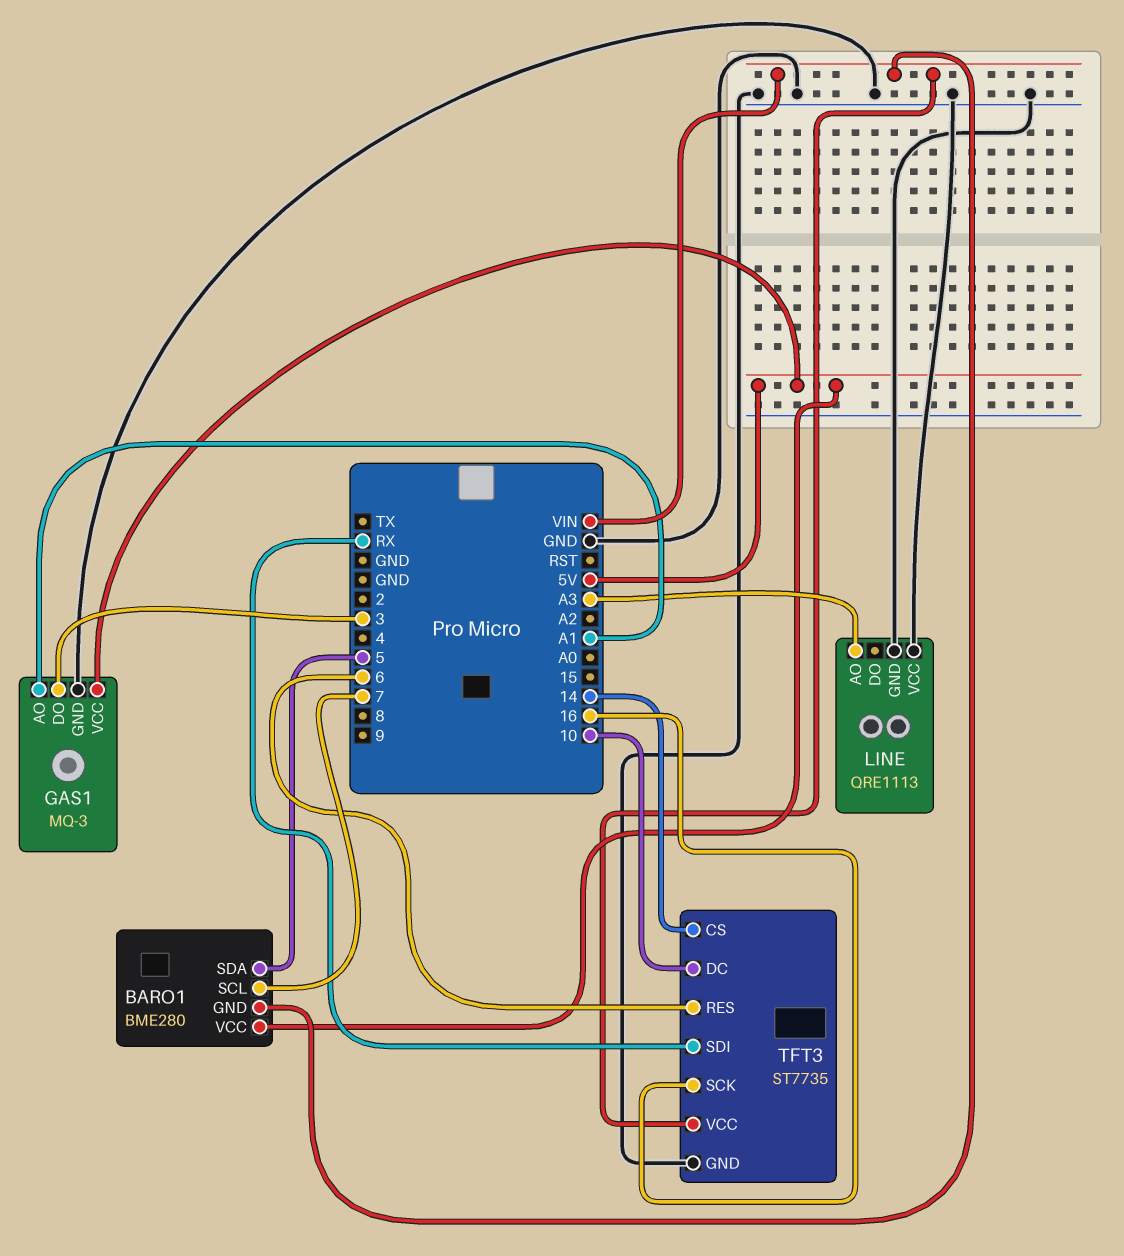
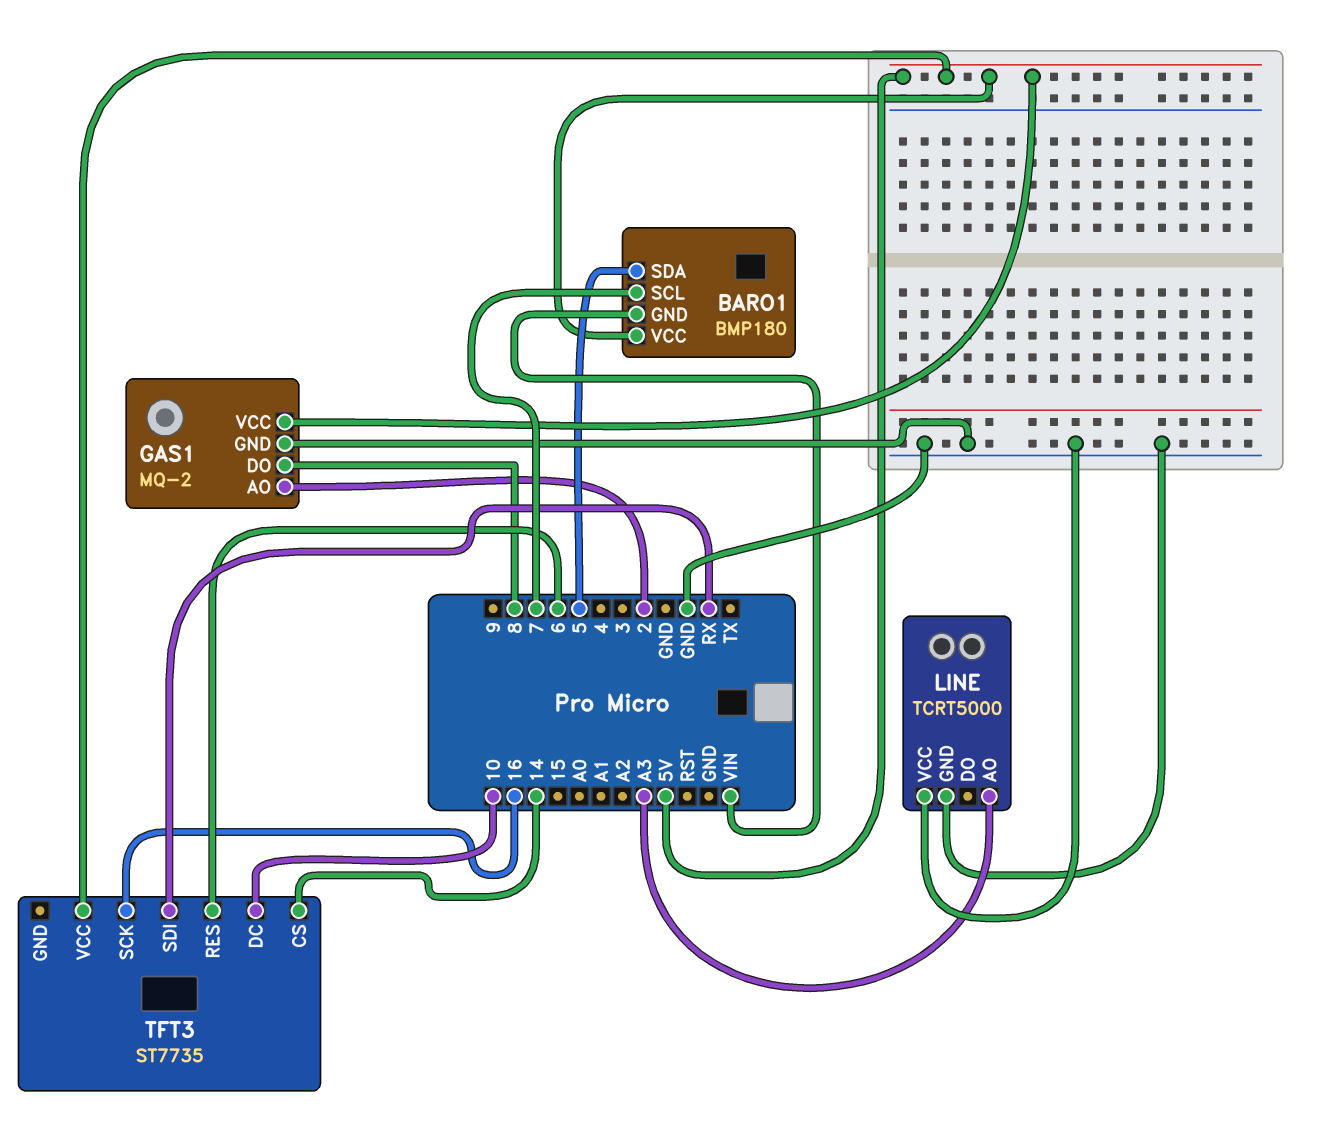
BARO1: BME280 -> BMP180
GAS1: MQ-3 -> MQ-2
GAS1 pin AO: A1 -> 2
GAS1 pin DO: 3 -> 8
LINE: QRE1113 -> TCRT5000
TFT3 pin GND: GND -> none
TFT3 pin VCC: VIN -> 5V

